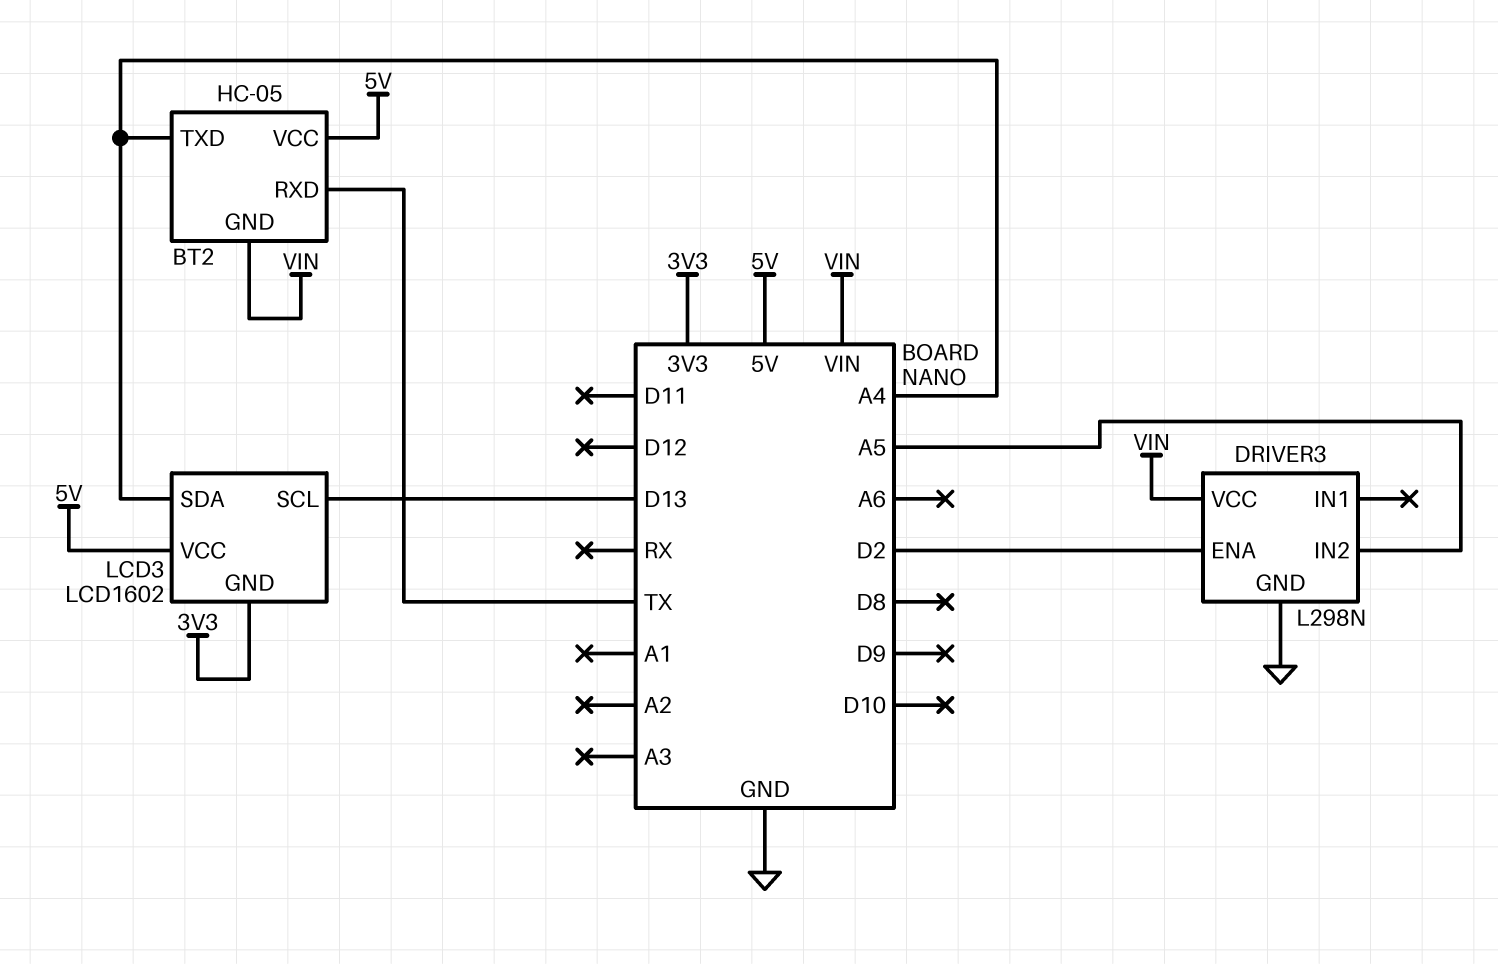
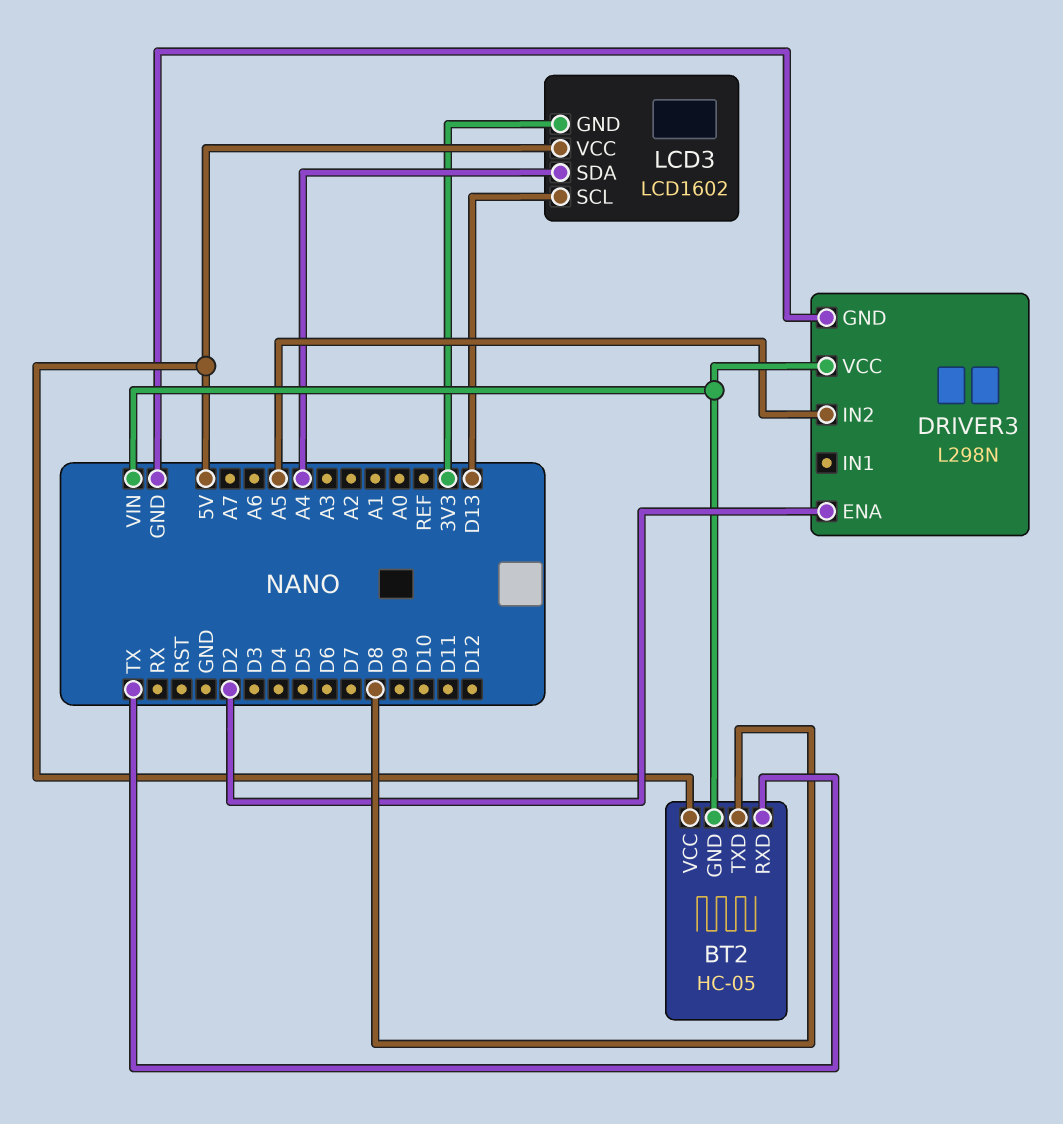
BT2 pin TXD: A4 -> D8

